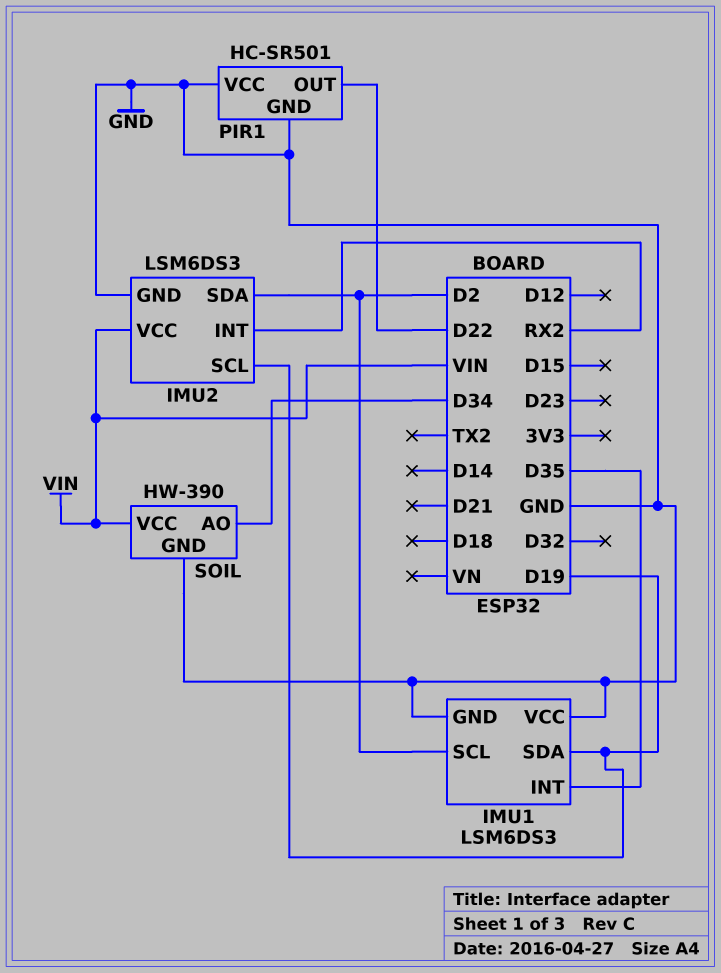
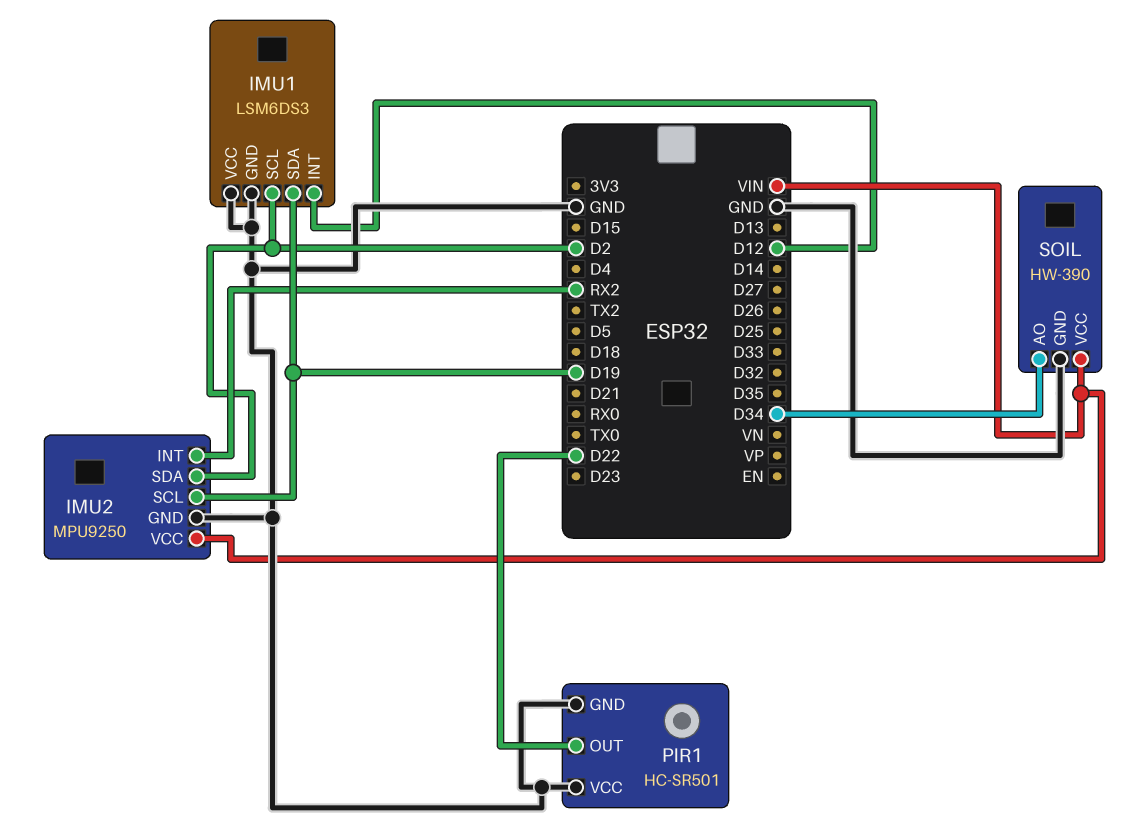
IMU1 pin INT: D35 -> D12
IMU2: LSM6DS3 -> MPU9250

